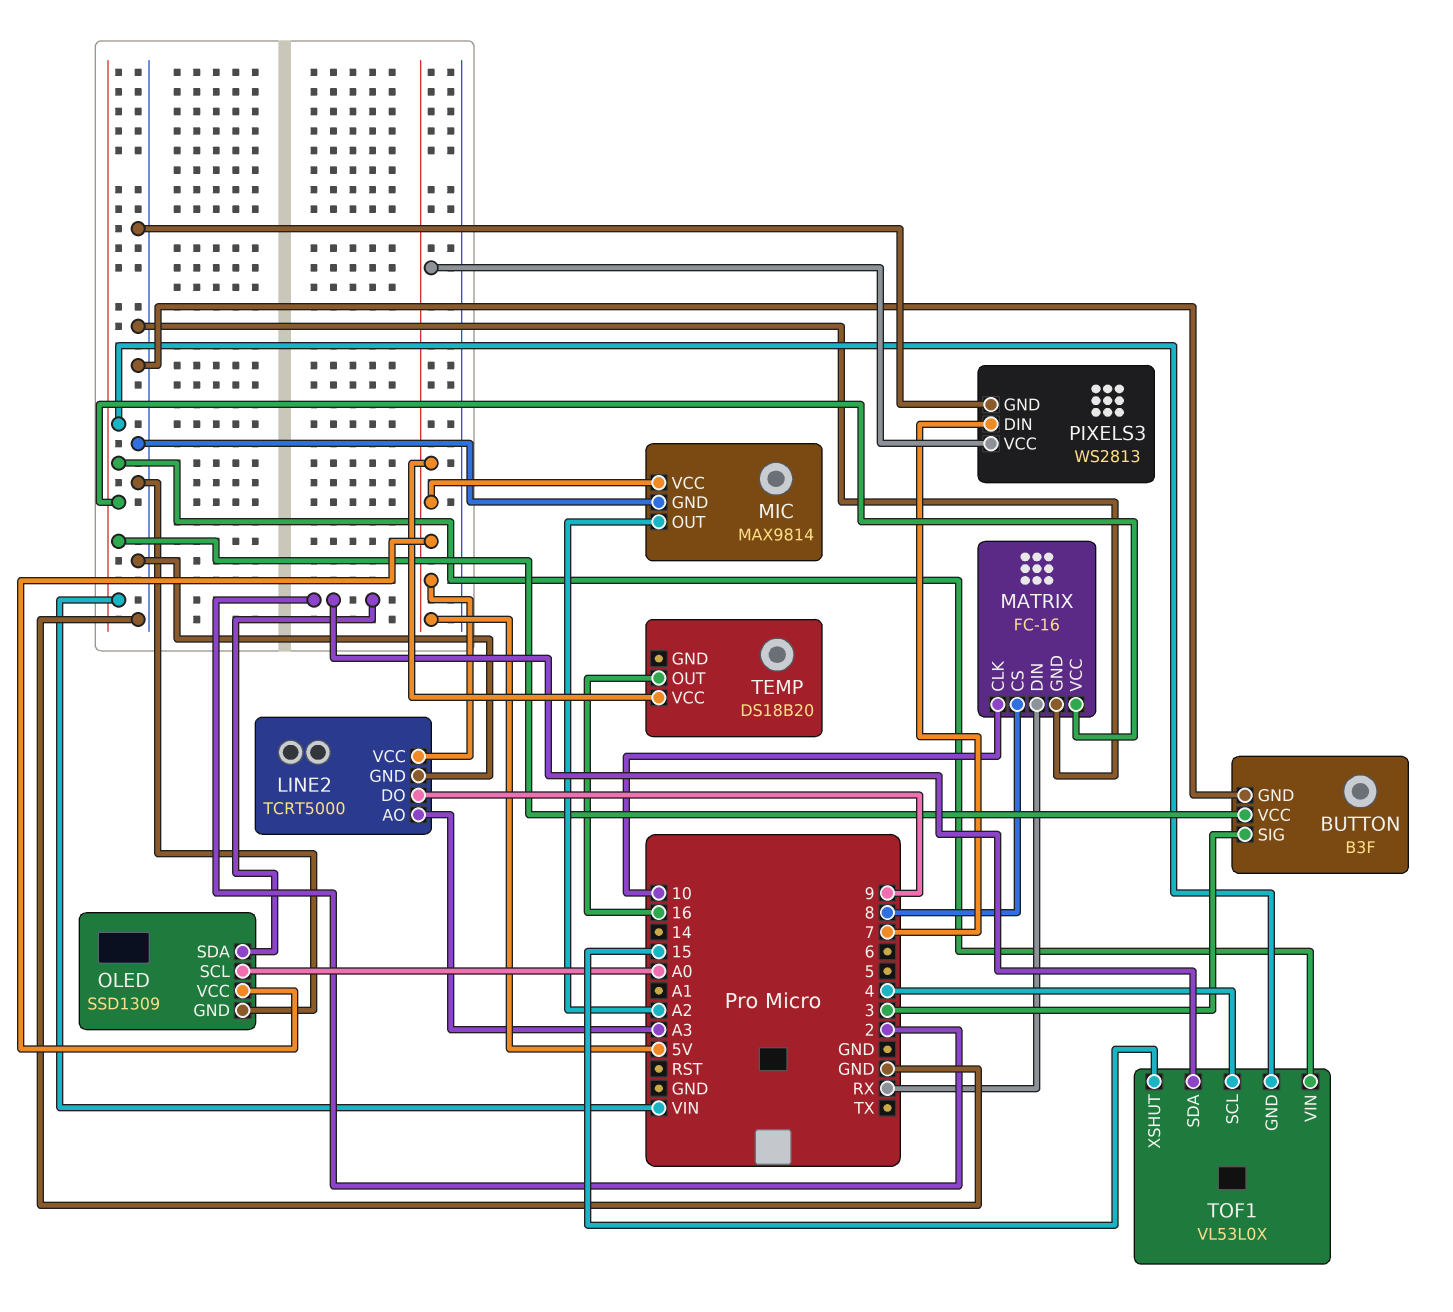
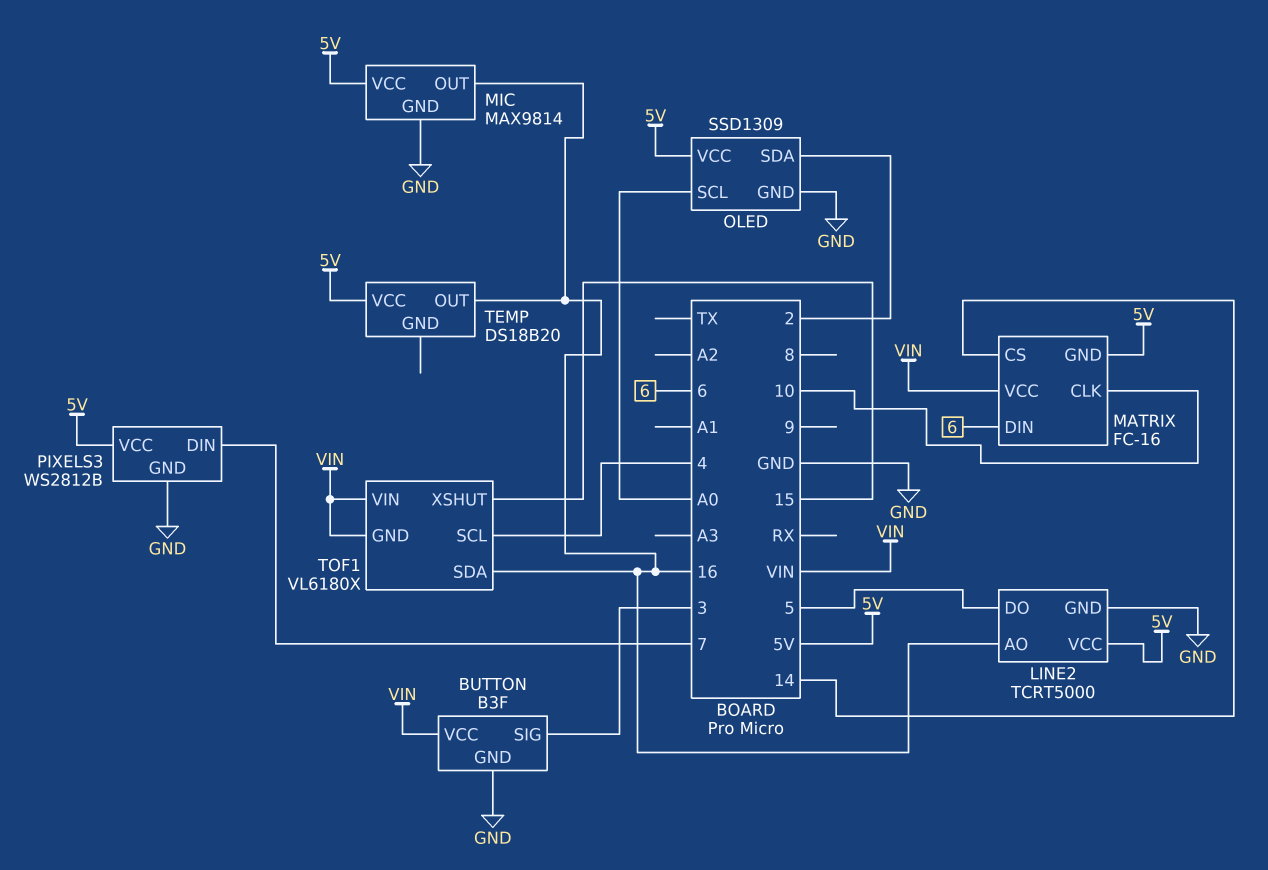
LINE2 pin AO: A3 -> 16
LINE2 pin DO: 9 -> 5
MATRIX pin CS: 8 -> 14
MATRIX pin DIN: RX -> 6
MATRIX pin GND: GND -> 5V
MIC pin OUT: A2 -> 16
PIXELS3: WS2813 -> WS2812B
TOF1: VL53L0X -> VL6180X
TOF1 pin SDA: 2 -> 16

